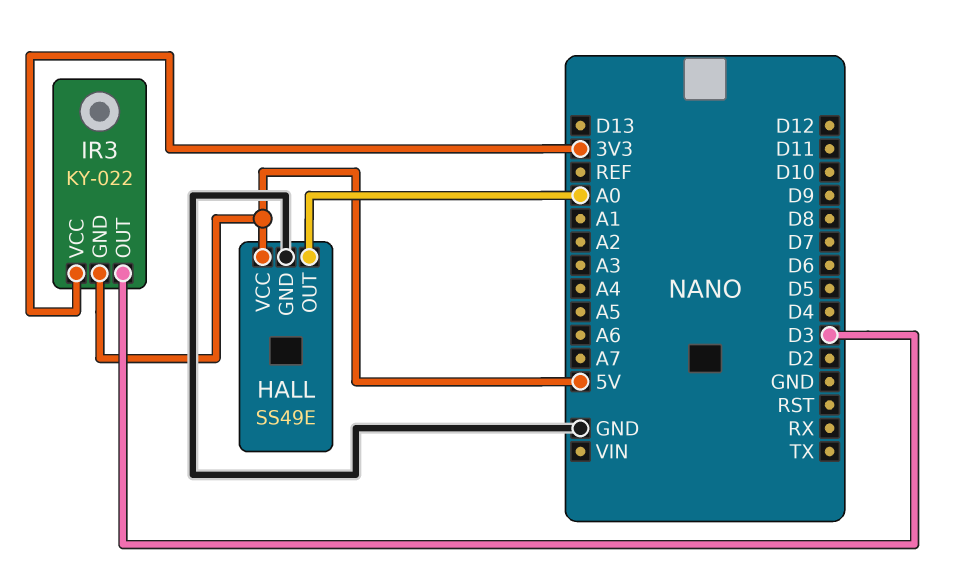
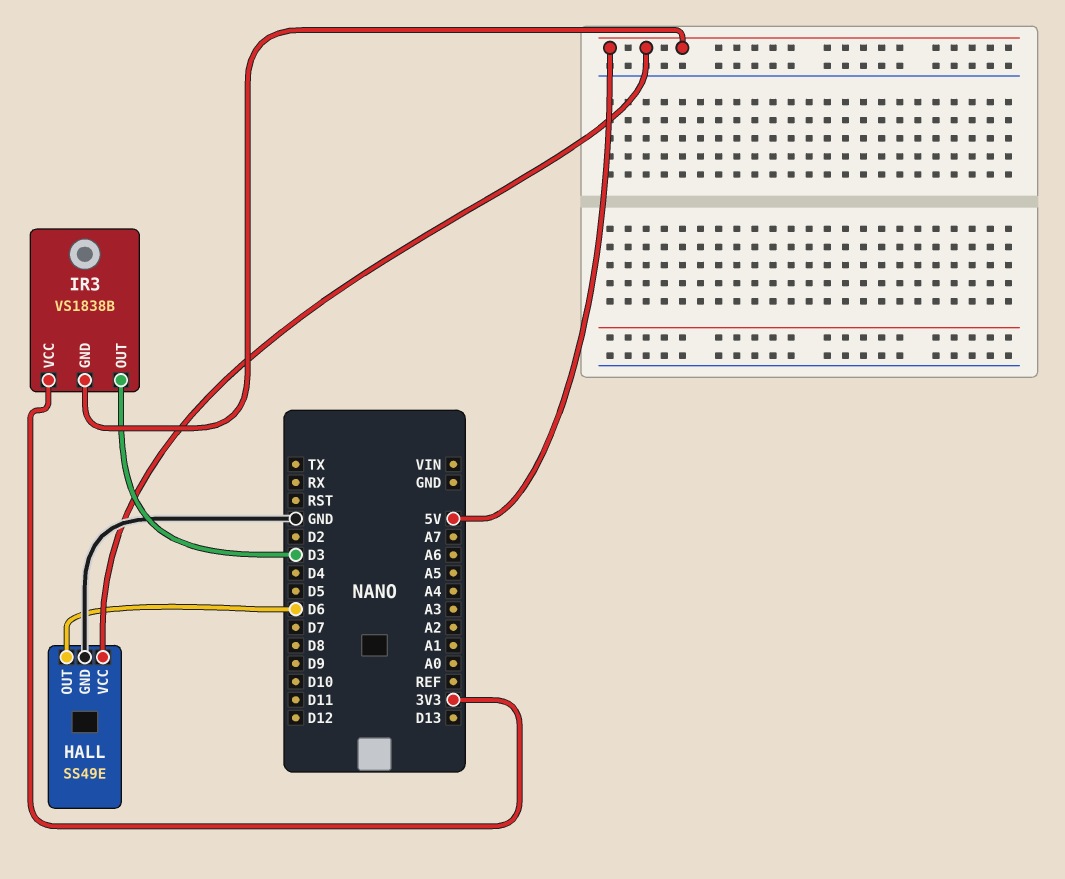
HALL pin OUT: A0 -> D6
IR3: KY-022 -> VS1838B

